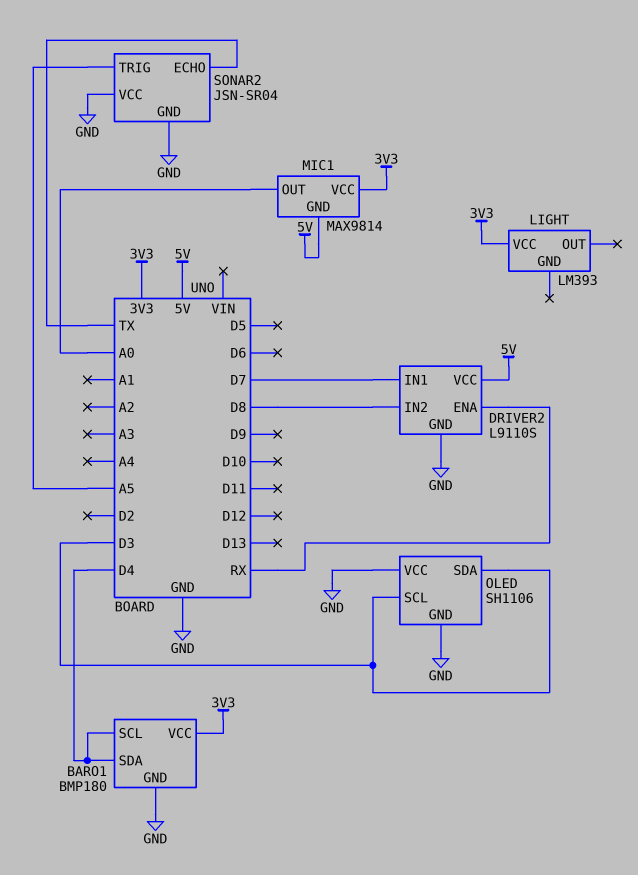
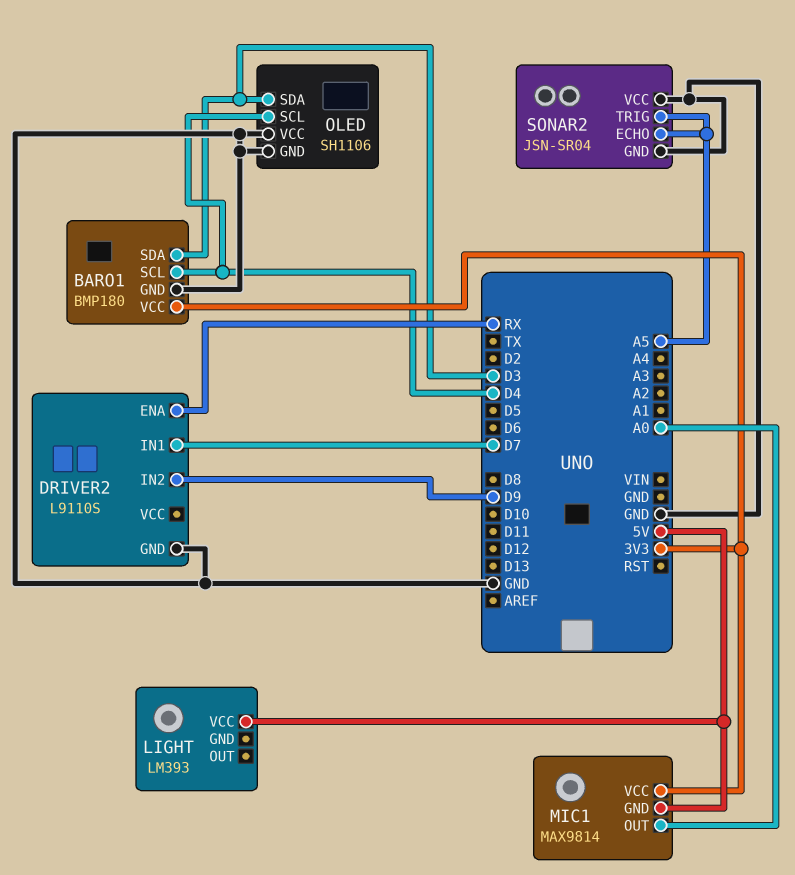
BARO1 pin SDA: D4 -> D3
DRIVER2 pin IN2: D8 -> D9
DRIVER2 pin VCC: 5V -> none
LIGHT pin VCC: 3V3 -> 5V
OLED pin SCL: D3 -> D4
SONAR2 pin ECHO: TX -> A5

